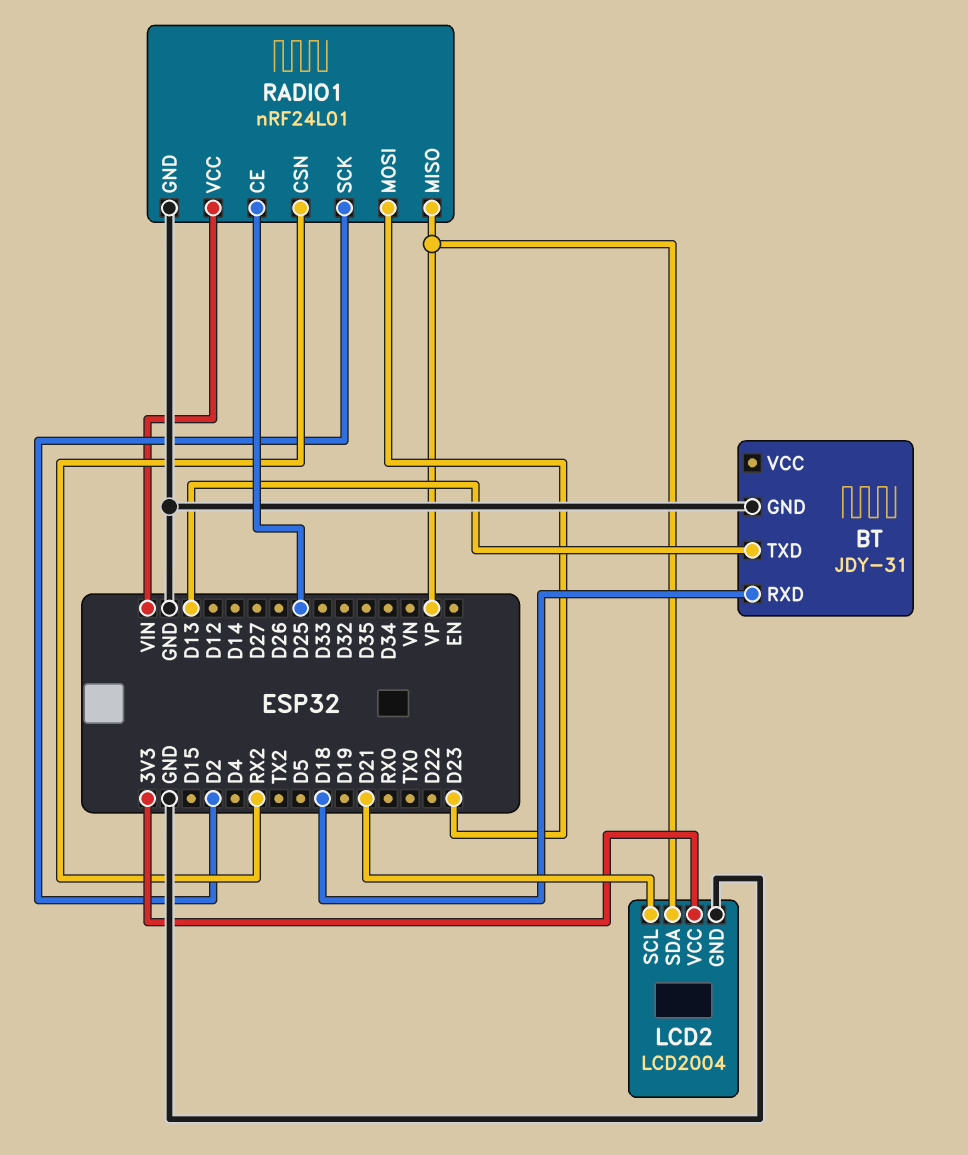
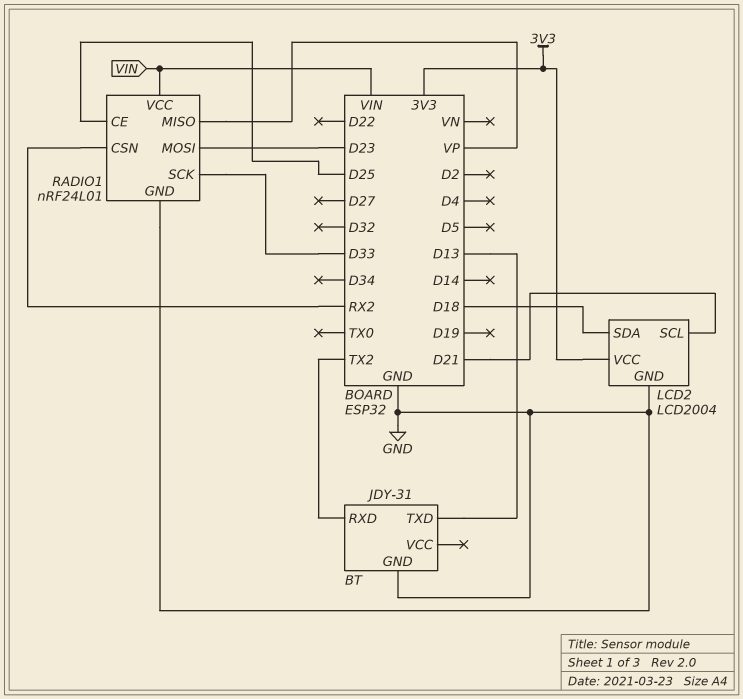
BT pin RXD: D18 -> TX2
LCD2 pin SDA: VP -> D18
RADIO1 pin SCK: D2 -> D33

